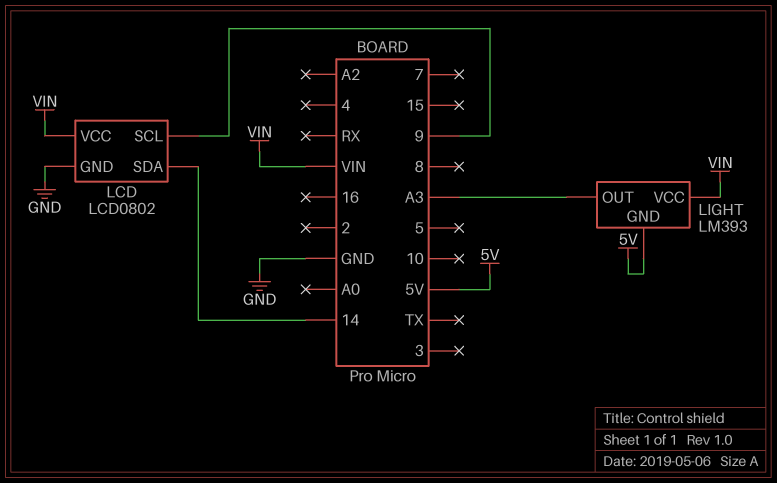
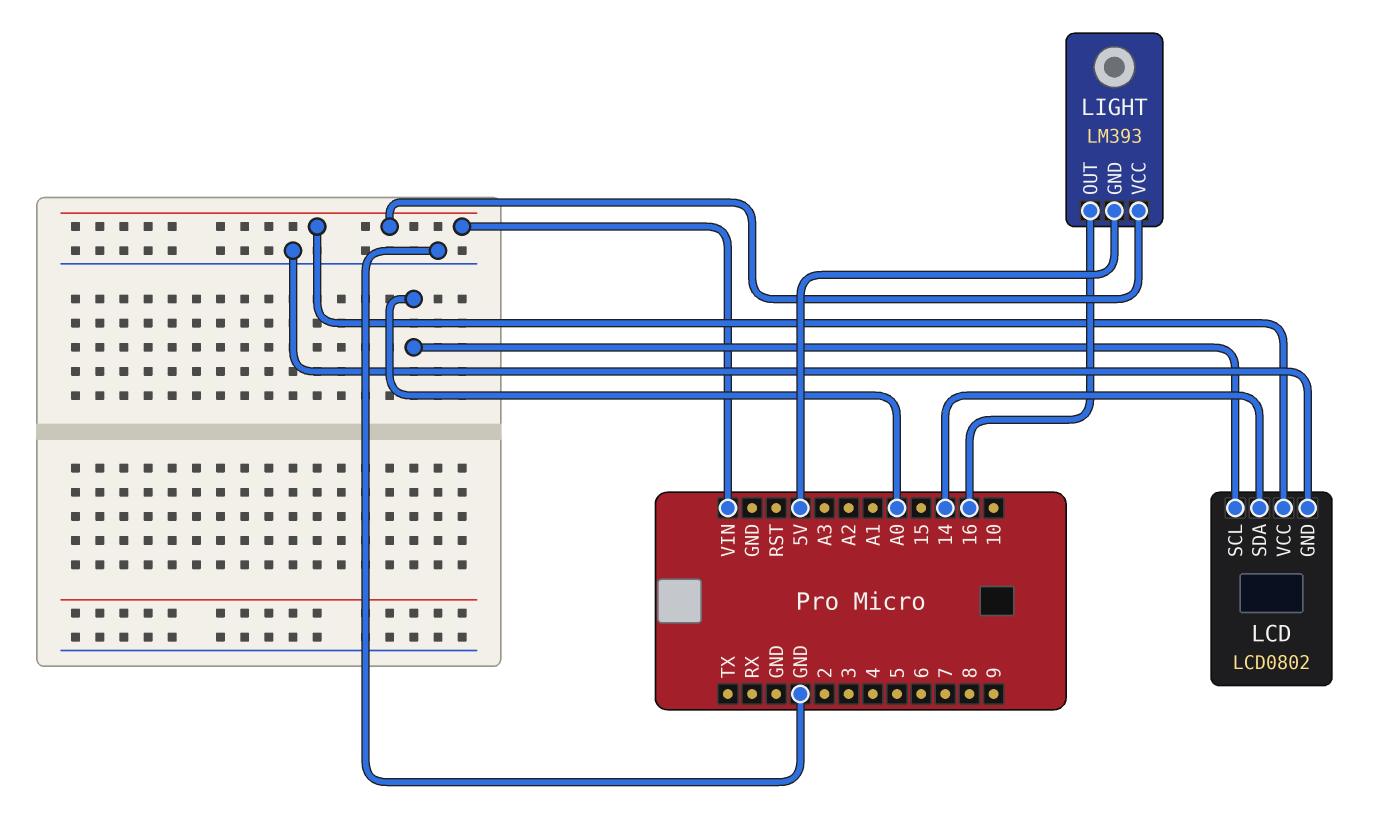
LCD pin SCL: 9 -> A0
LIGHT pin OUT: A3 -> 16

